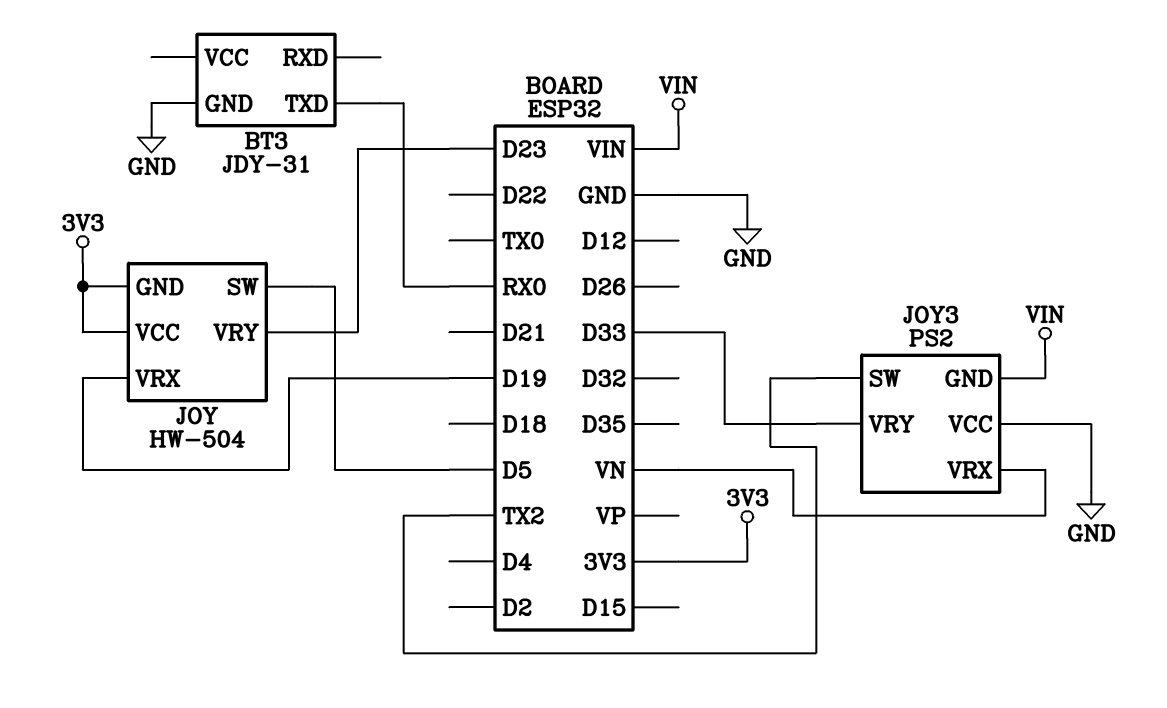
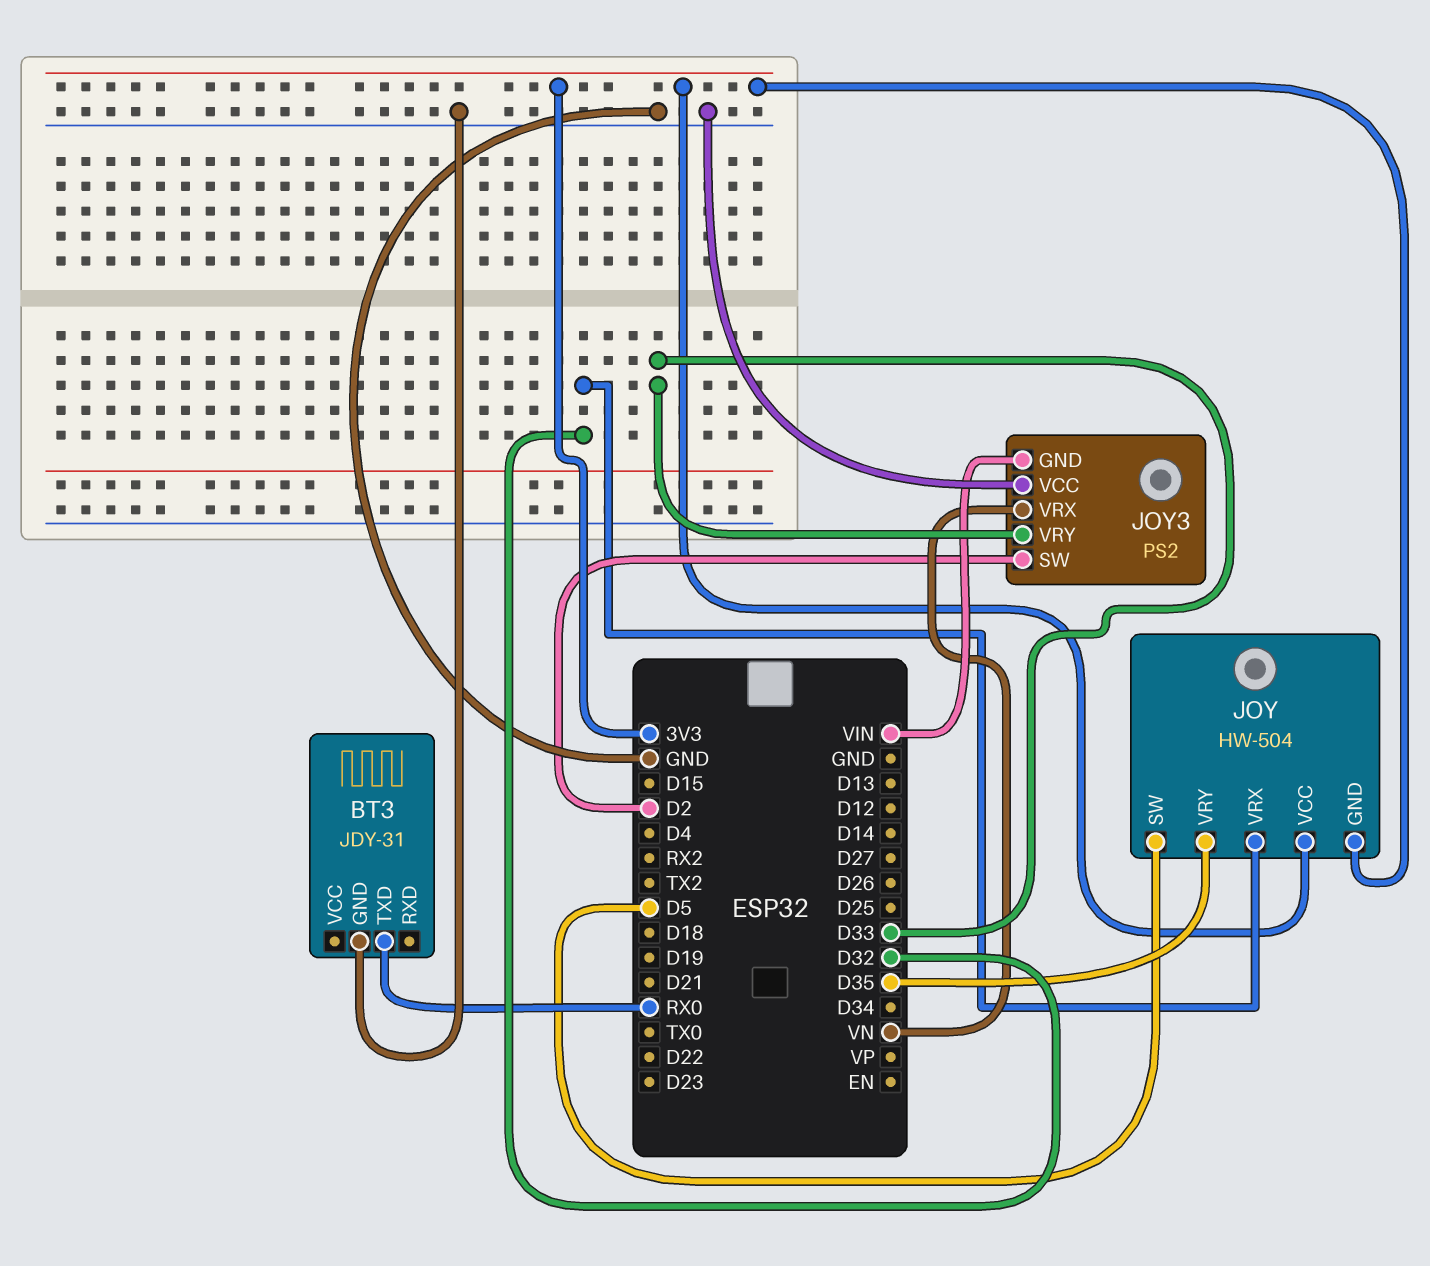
JOY pin VRX: D19 -> D32
JOY pin VRY: D23 -> D35
JOY3 pin SW: TX2 -> D2

